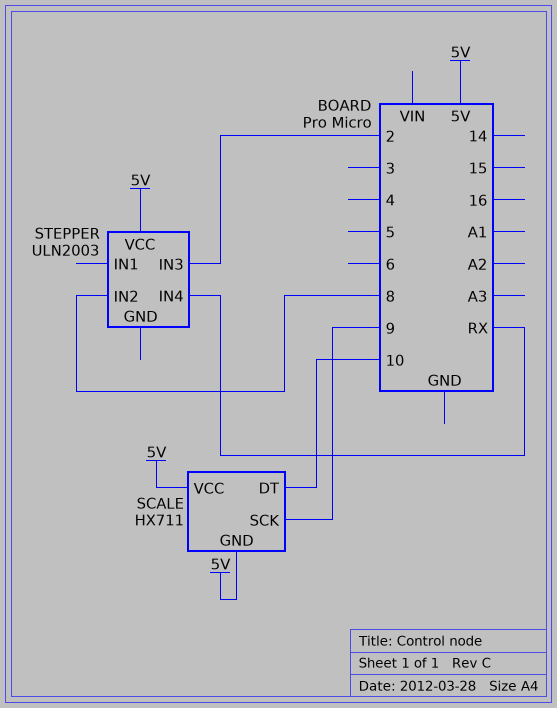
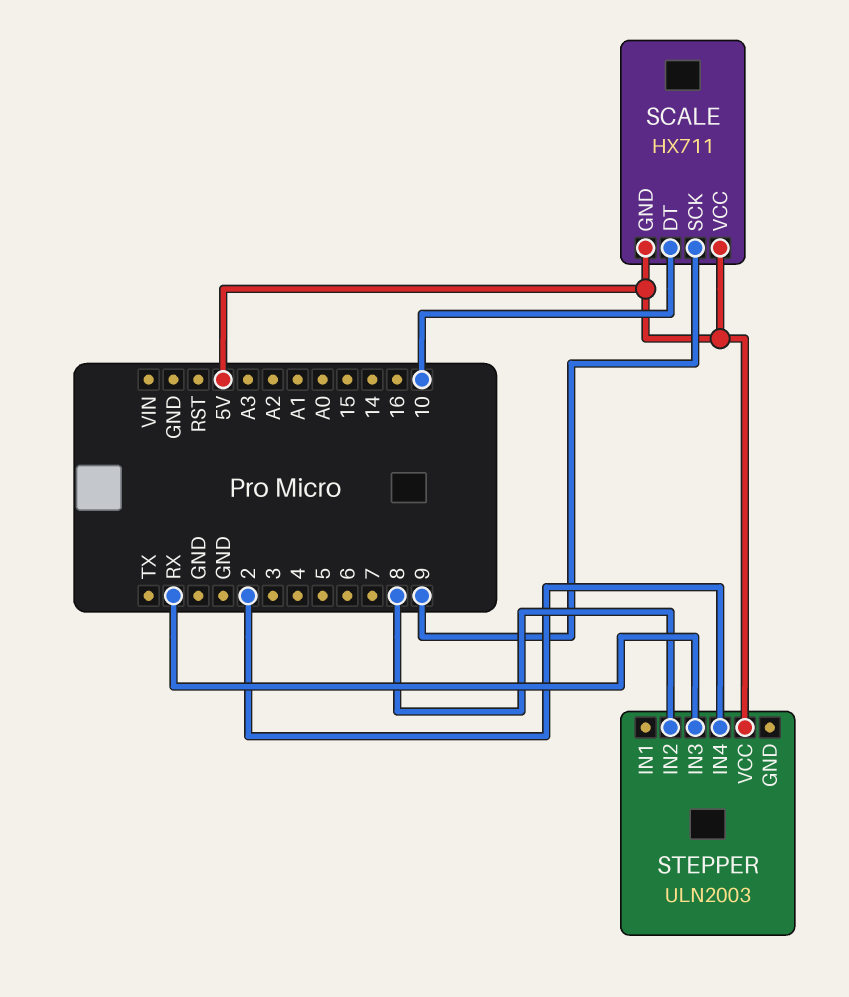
STEPPER pin IN3: 2 -> RX
STEPPER pin IN4: RX -> 2

